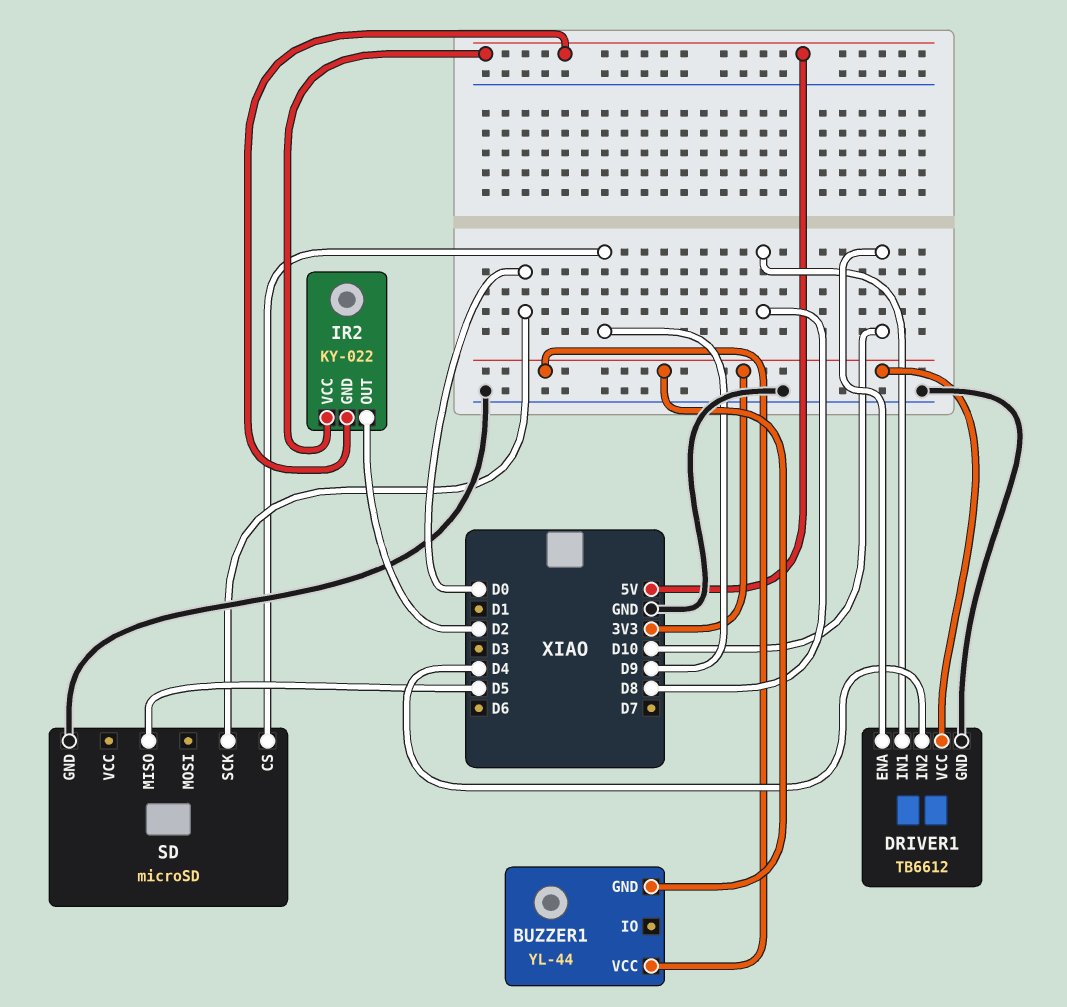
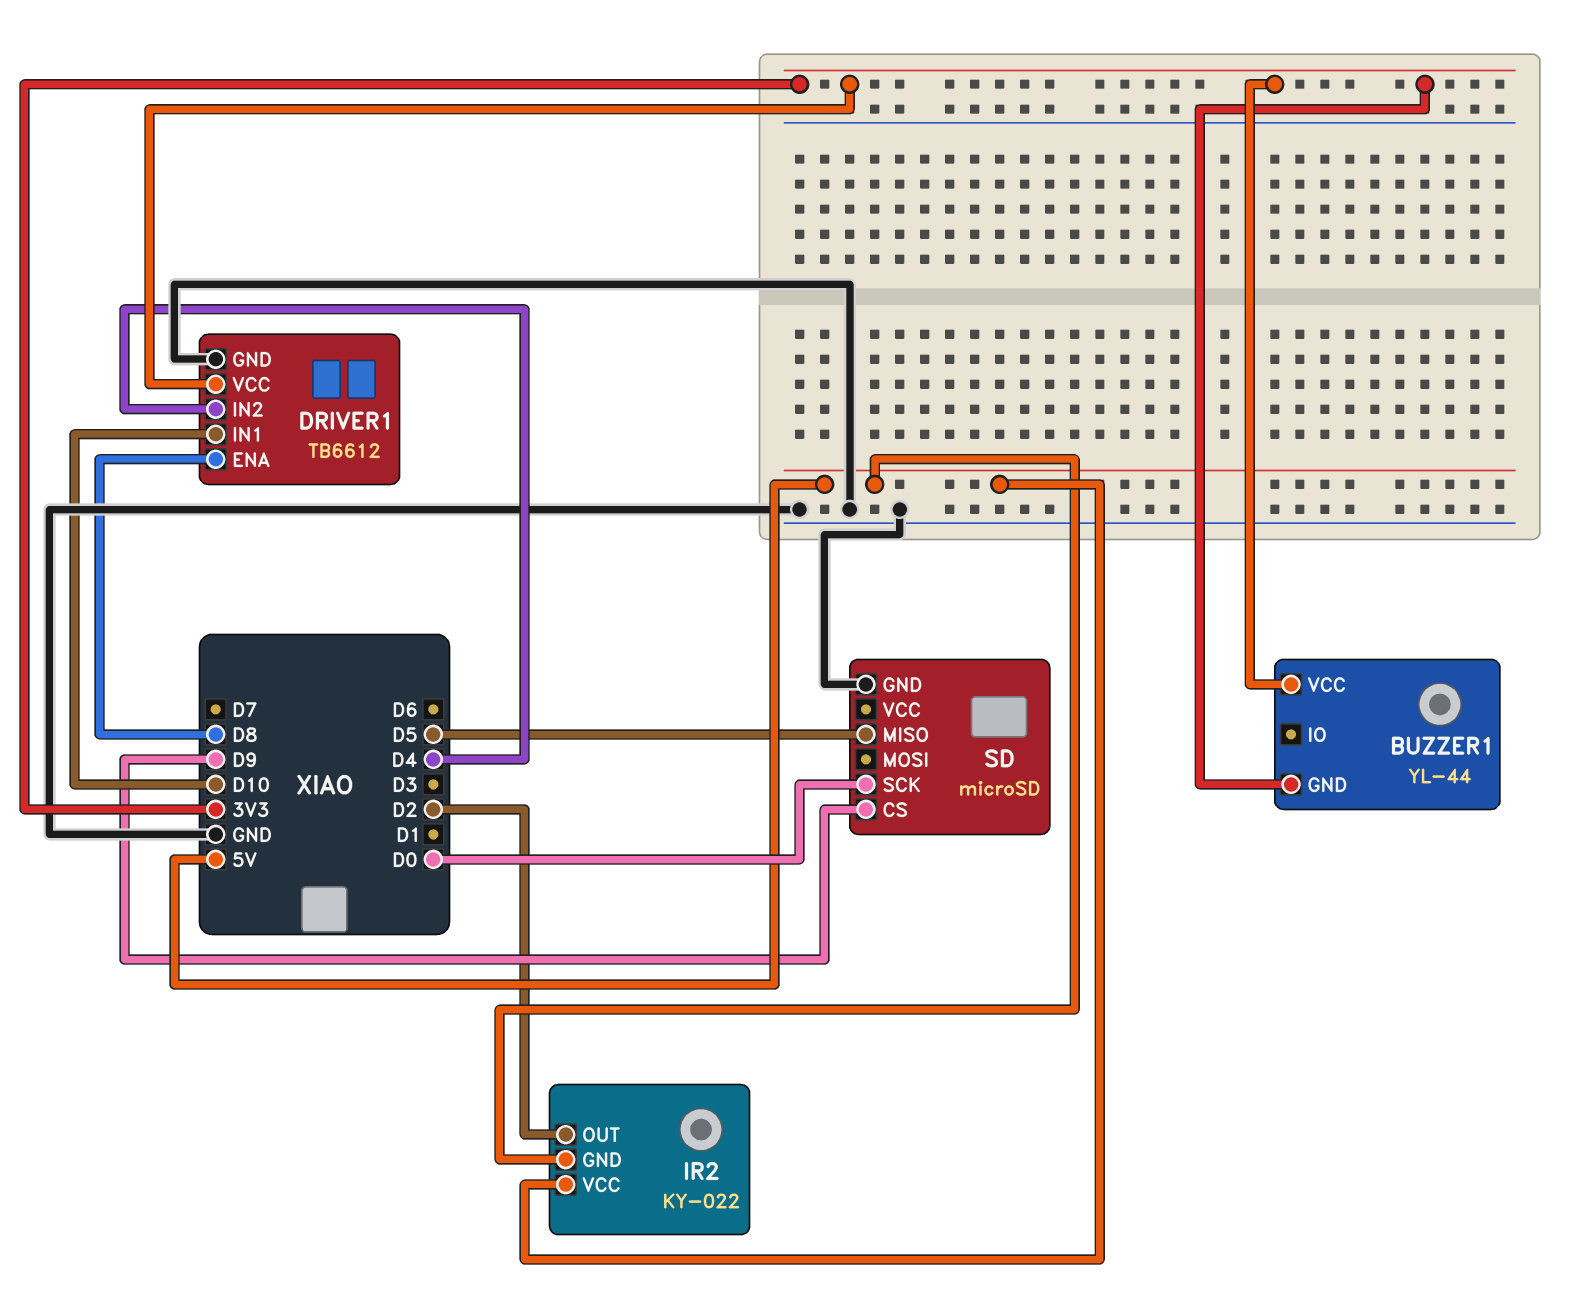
DRIVER1 pin ENA: D10 -> D8
DRIVER1 pin IN1: D8 -> D10

